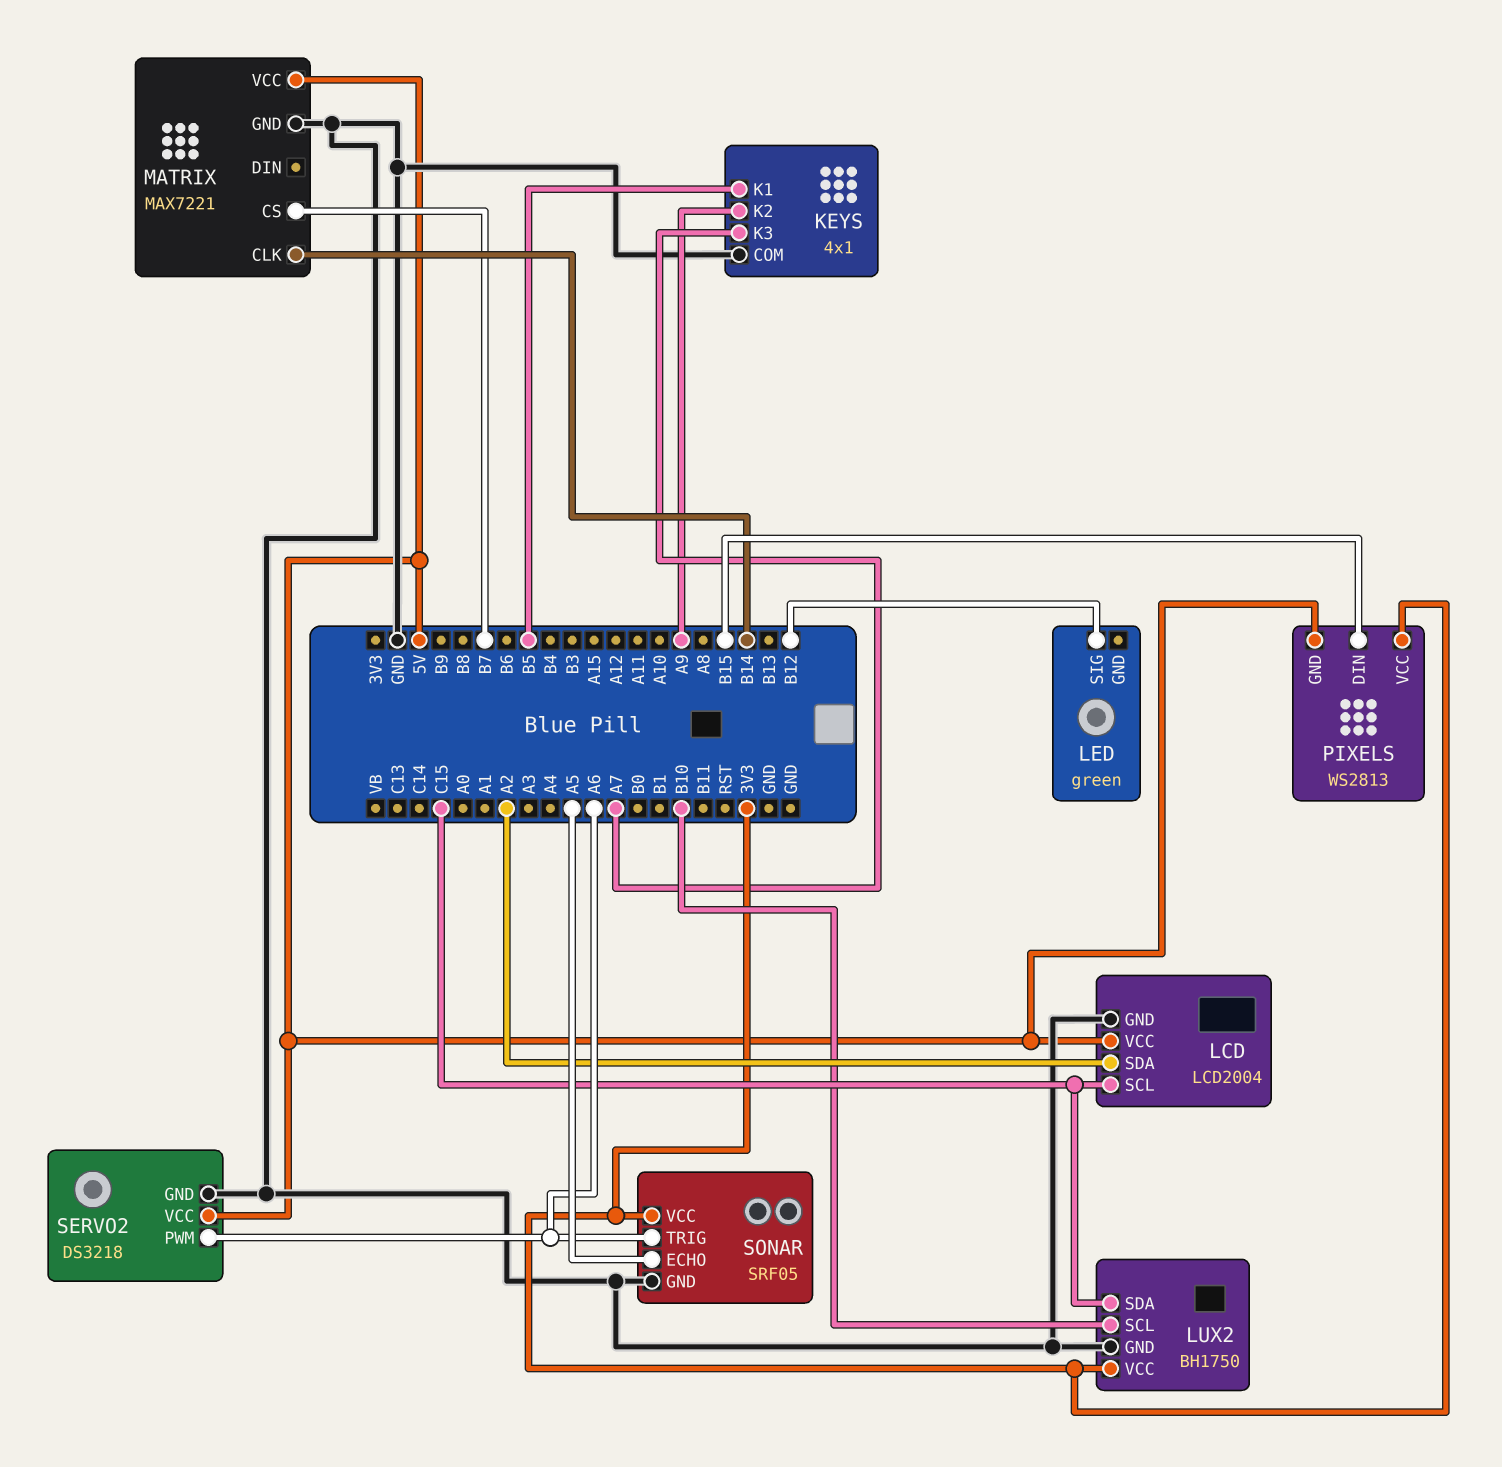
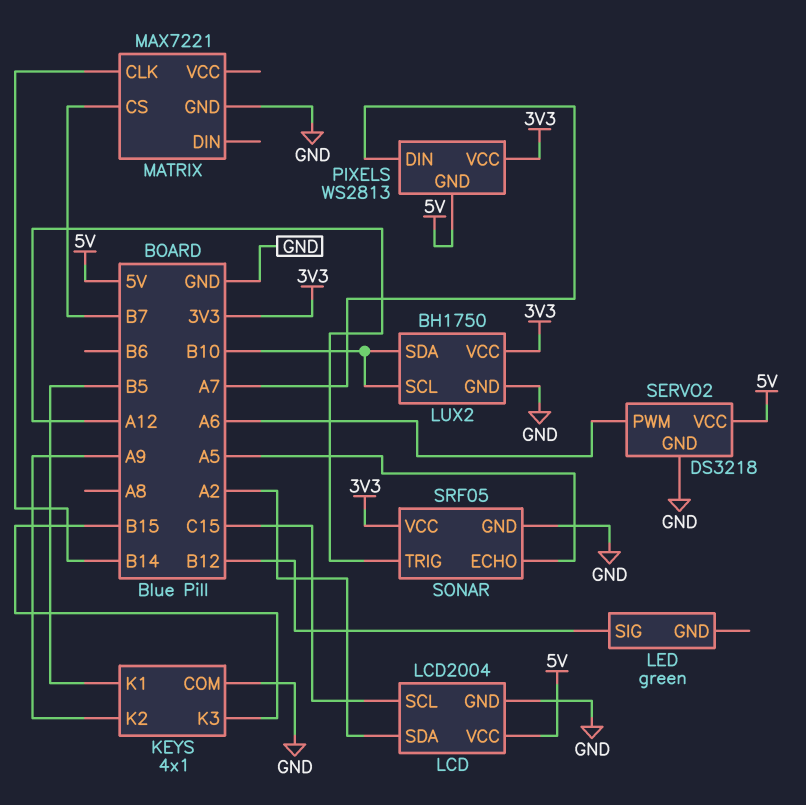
KEYS pin K3: A7 -> B15
LUX2 pin SDA: C15 -> B10
MATRIX pin VCC: 5V -> none
PIXELS pin DIN: B15 -> A7
SONAR pin TRIG: A6 -> A12

